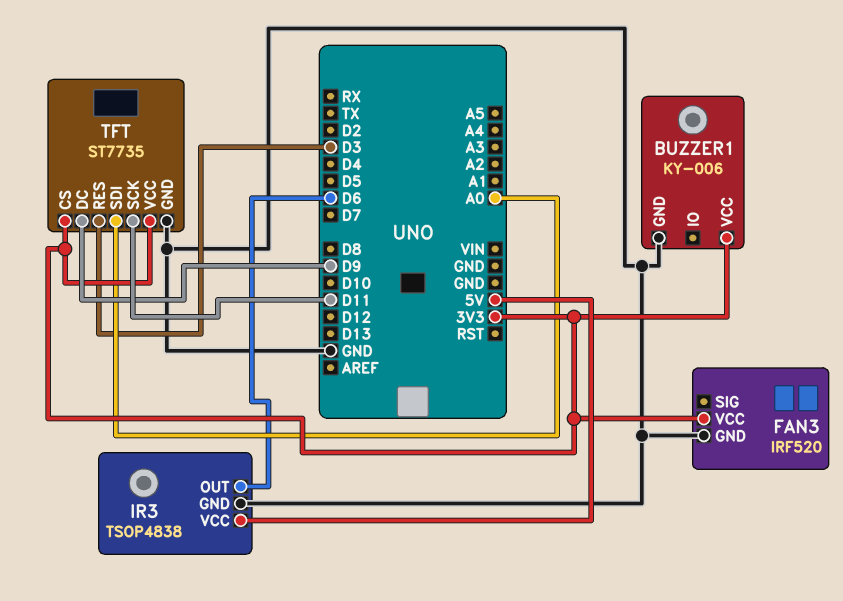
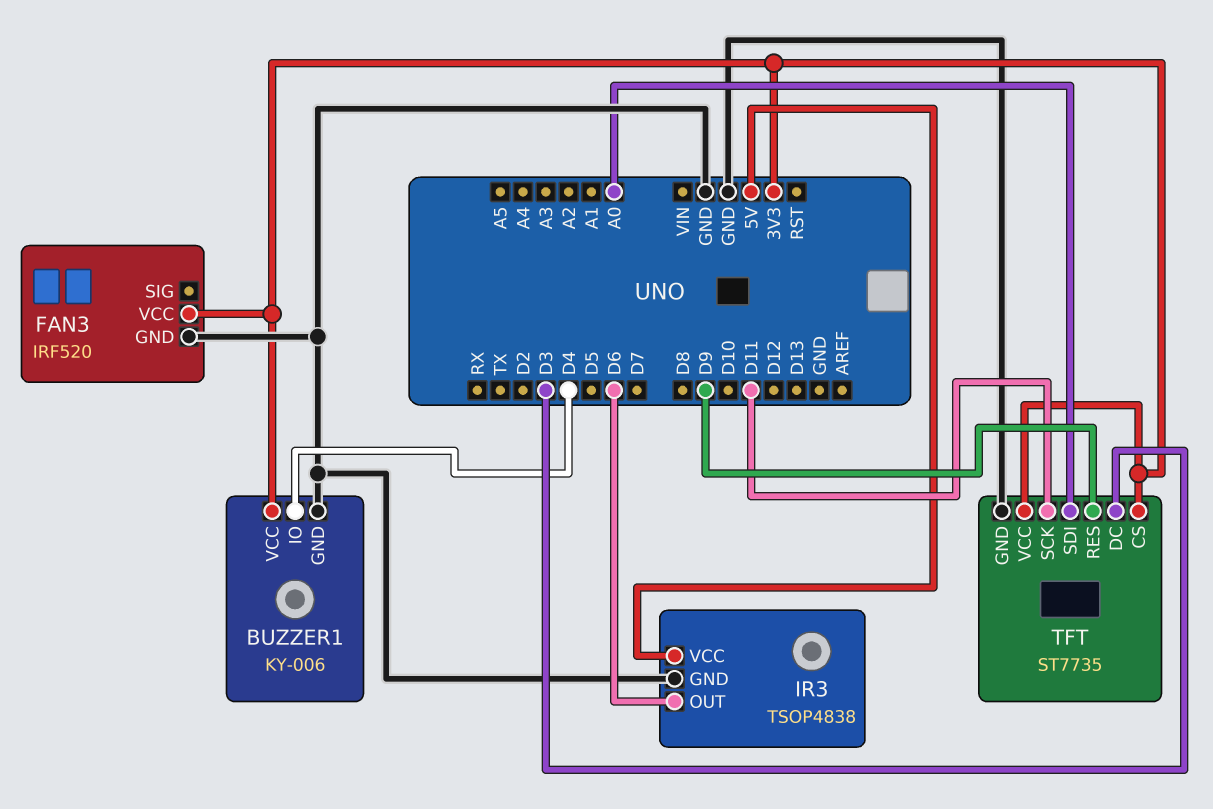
BUZZER1 pin IO: none -> D4
TFT pin DC: D9 -> D3
TFT pin RES: D3 -> D9

